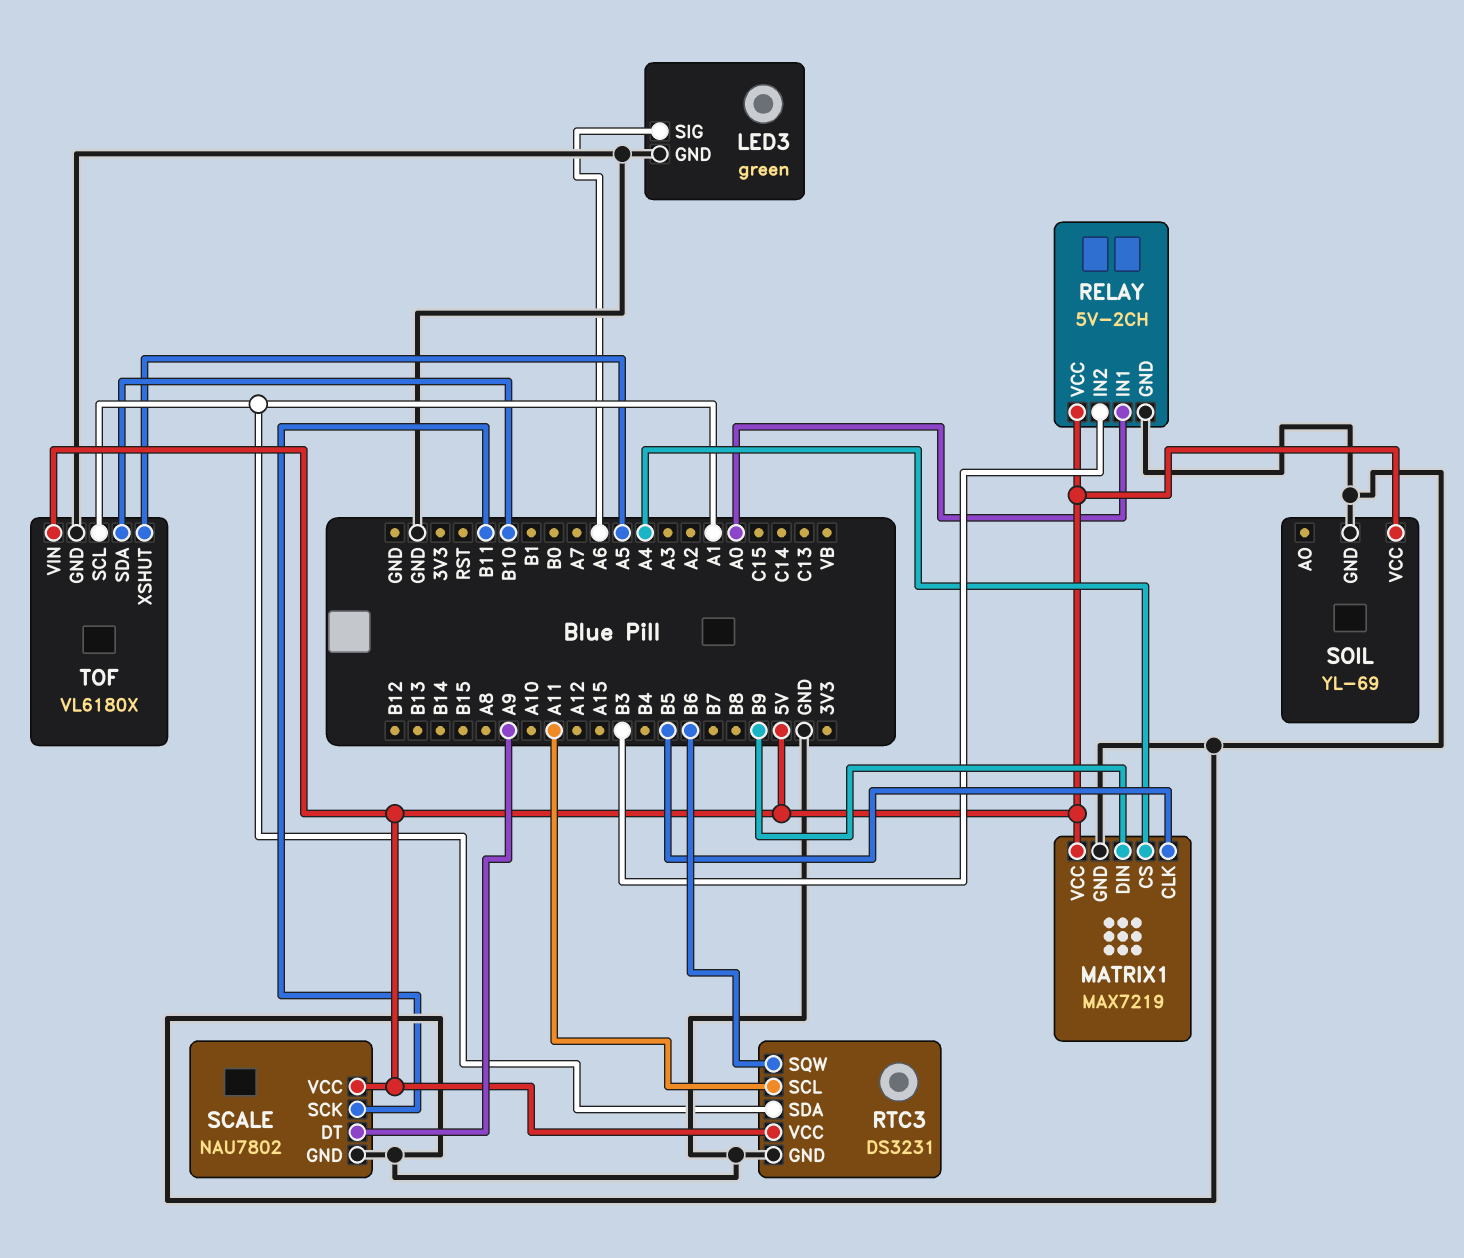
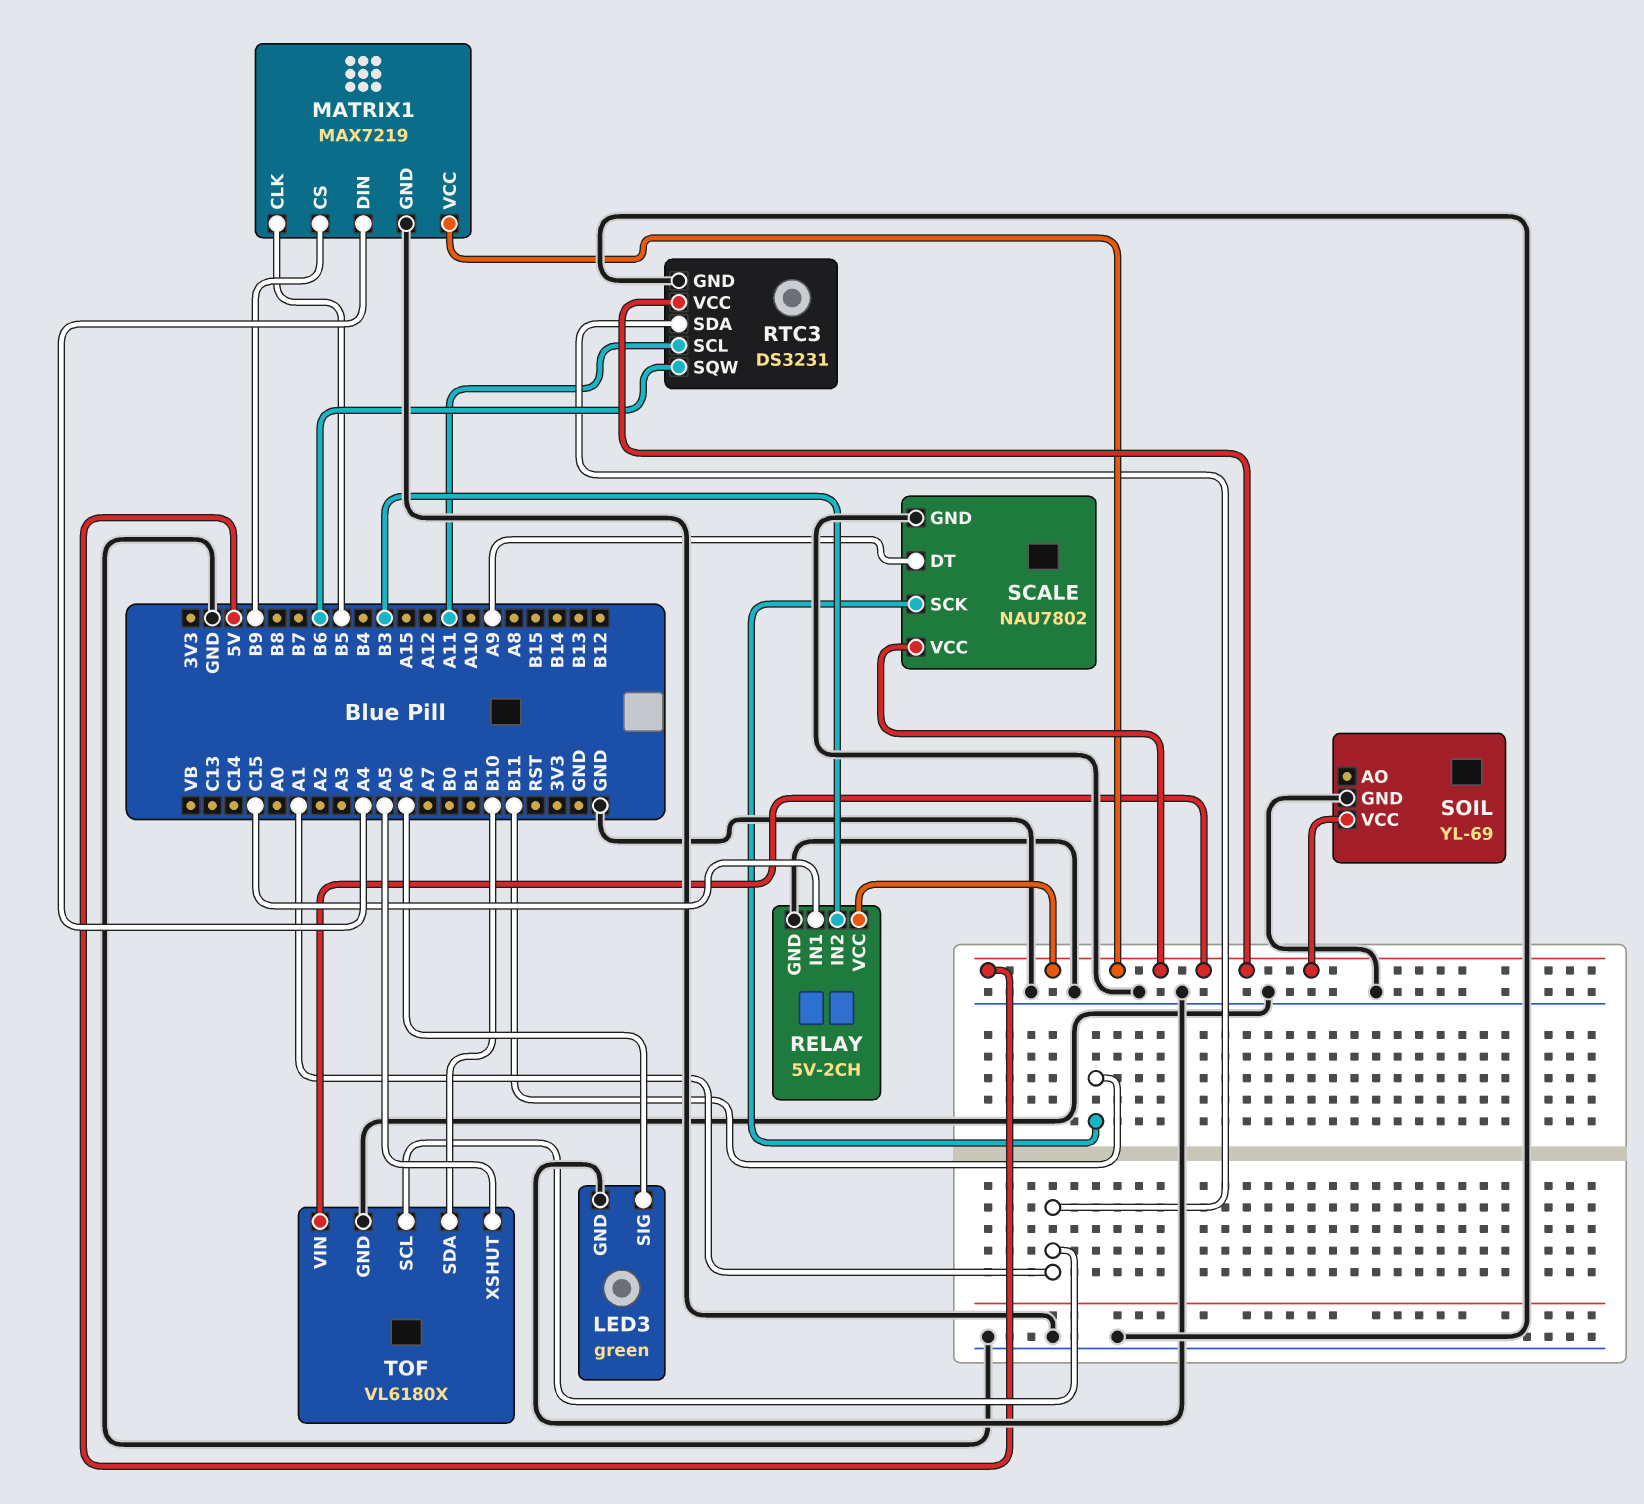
MATRIX1 pin CS: A4 -> B9
MATRIX1 pin DIN: B9 -> A4
RELAY pin IN1: A0 -> C15

